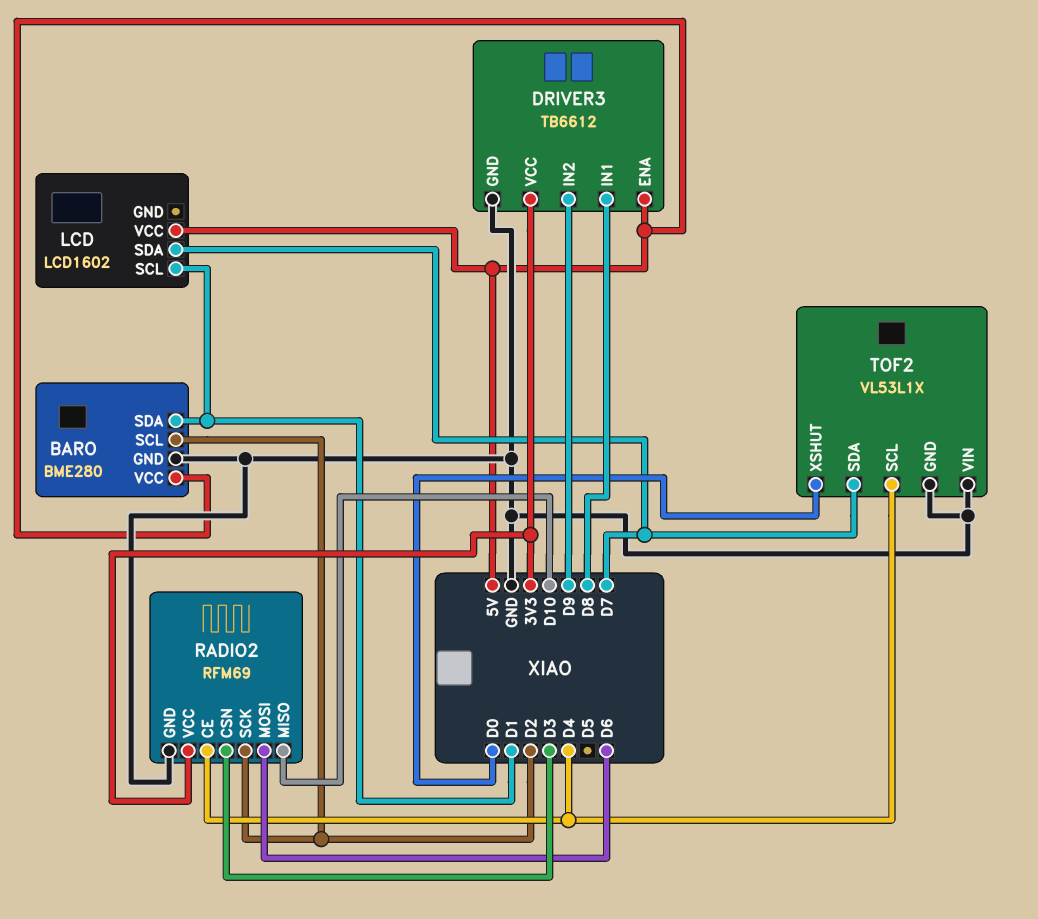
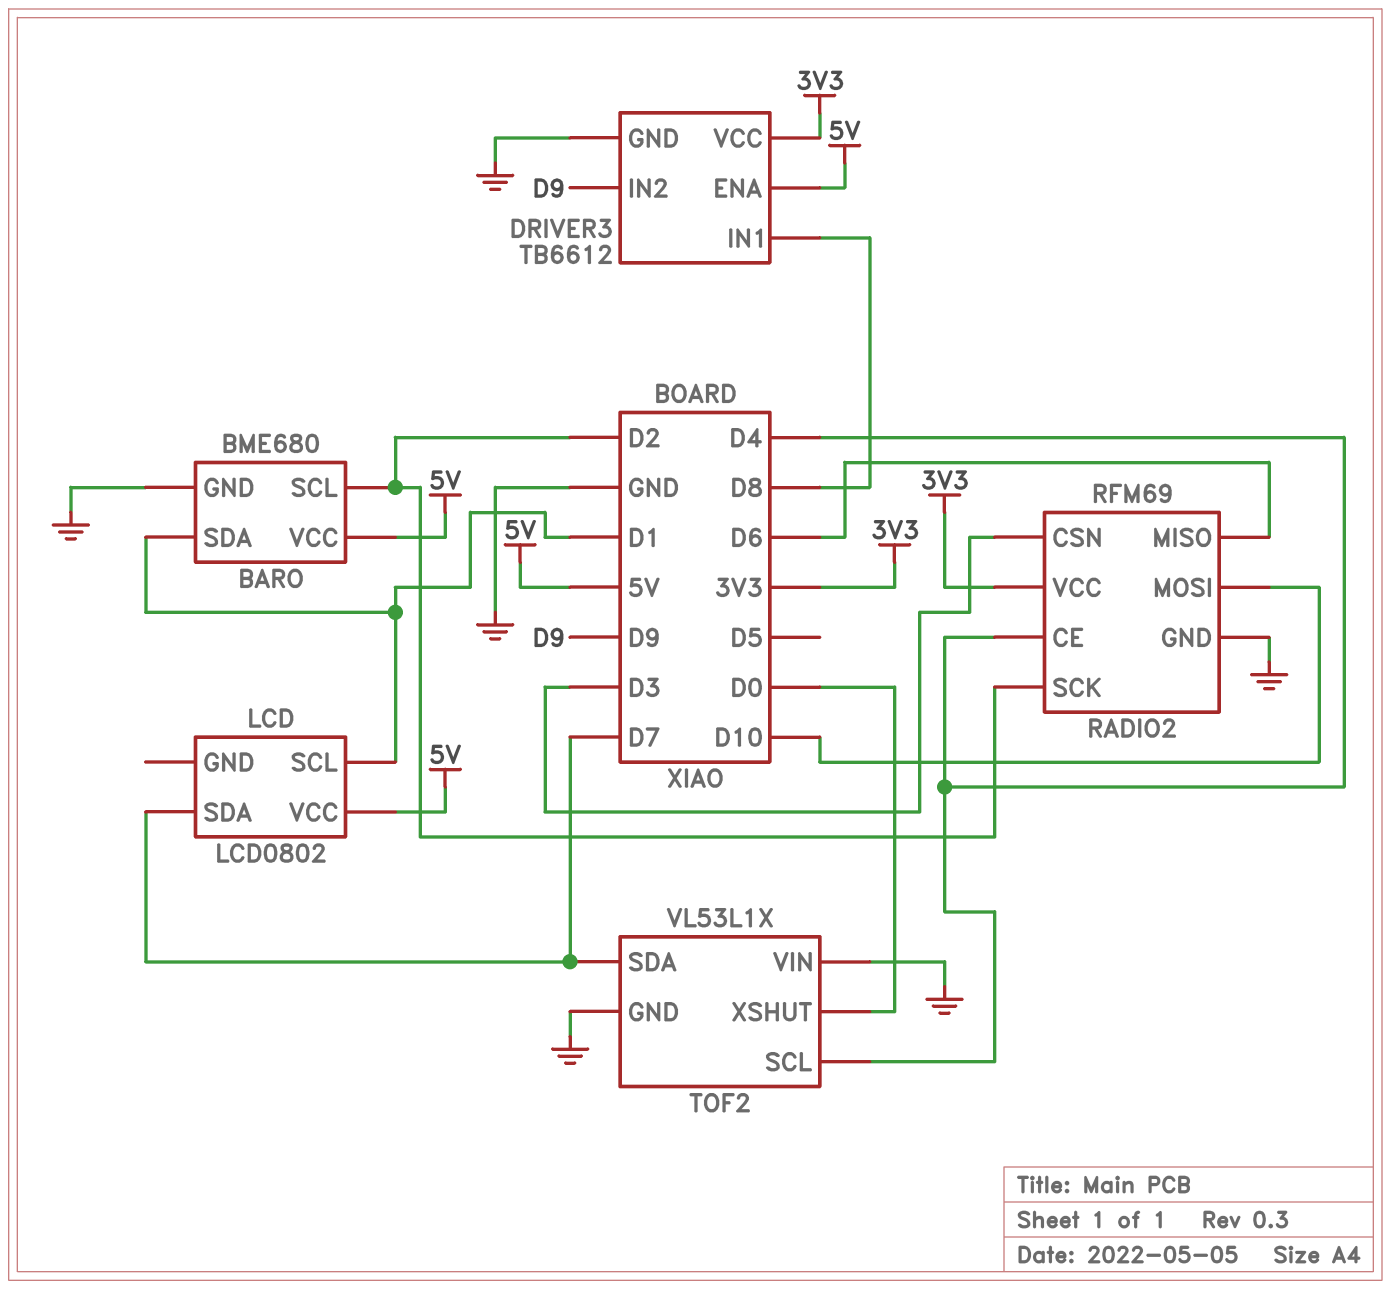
BARO: BME280 -> BME680
LCD: LCD1602 -> LCD0802
RADIO2 pin MISO: D10 -> D6
RADIO2 pin MOSI: D6 -> D10

